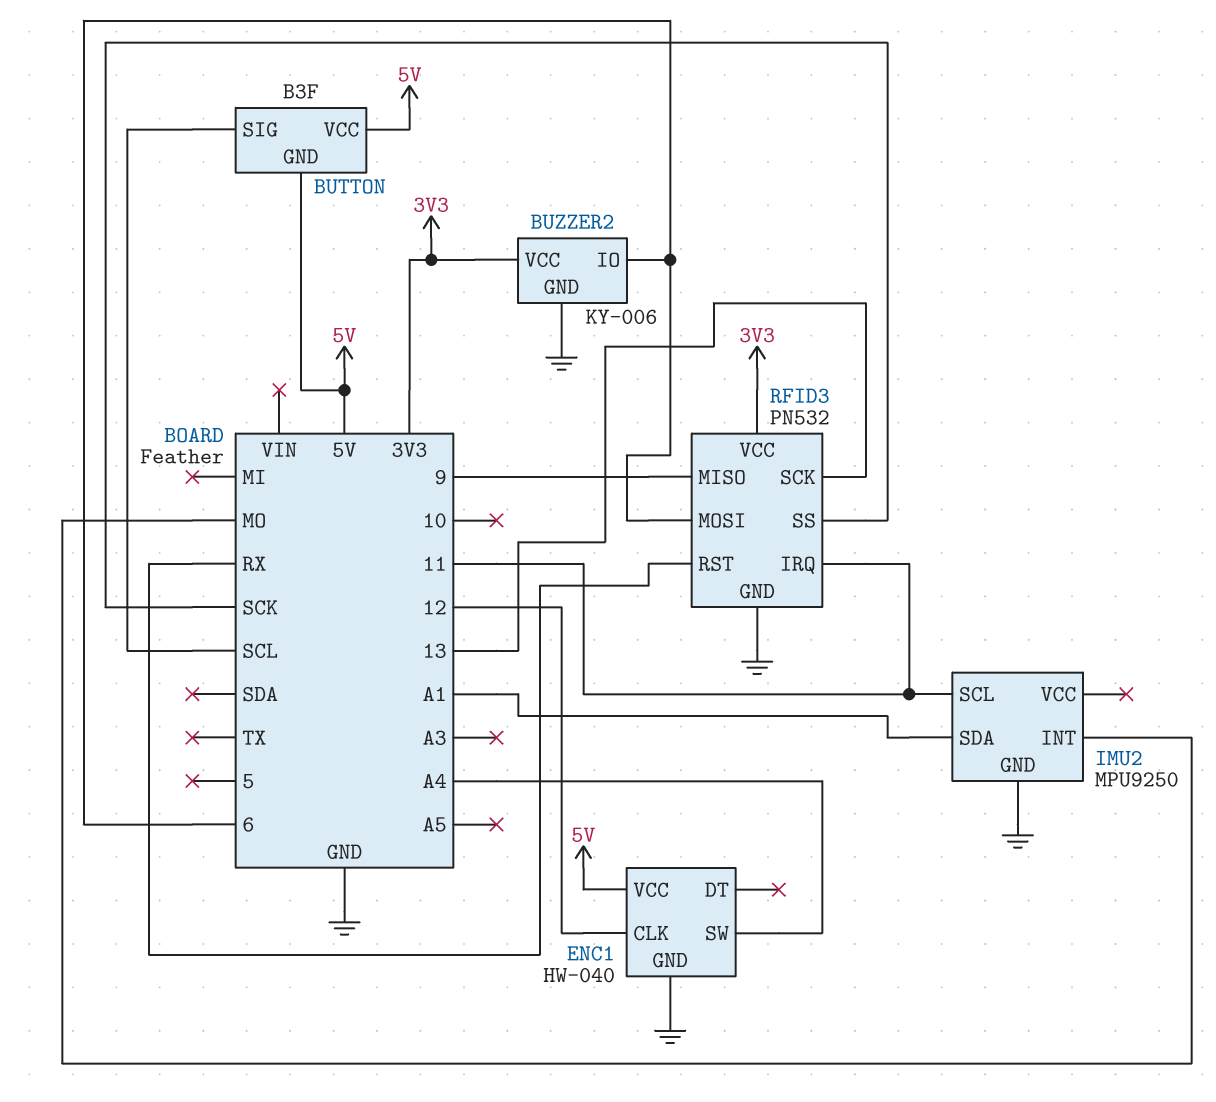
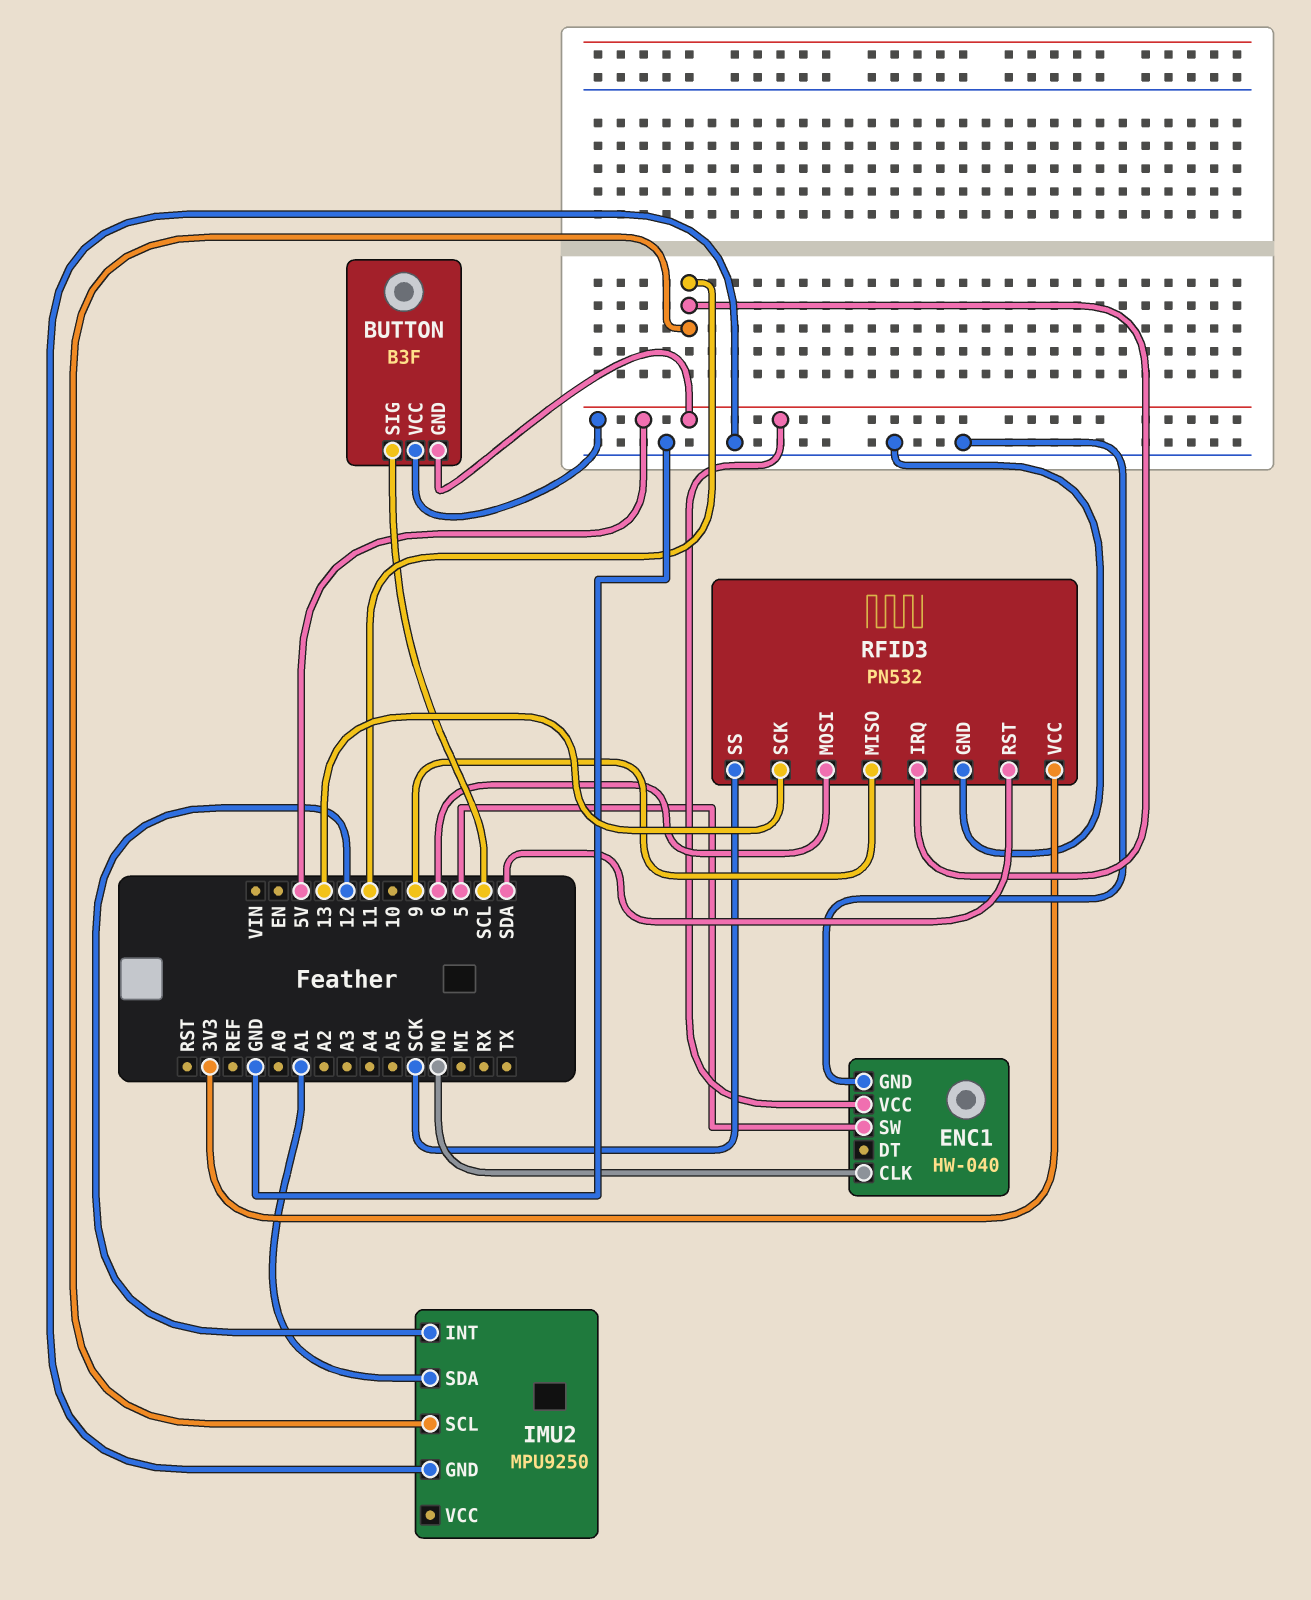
BUZZER2: KY-006 -> none
BUZZER2 pin GND: GND -> none
BUZZER2 pin IO: 6 -> none
BUZZER2 pin VCC: 3V3 -> none
ENC1 pin CLK: 12 -> MO
ENC1 pin SW: A4 -> 5
IMU2 pin INT: MO -> 12
RFID3 pin RST: RX -> SDA

